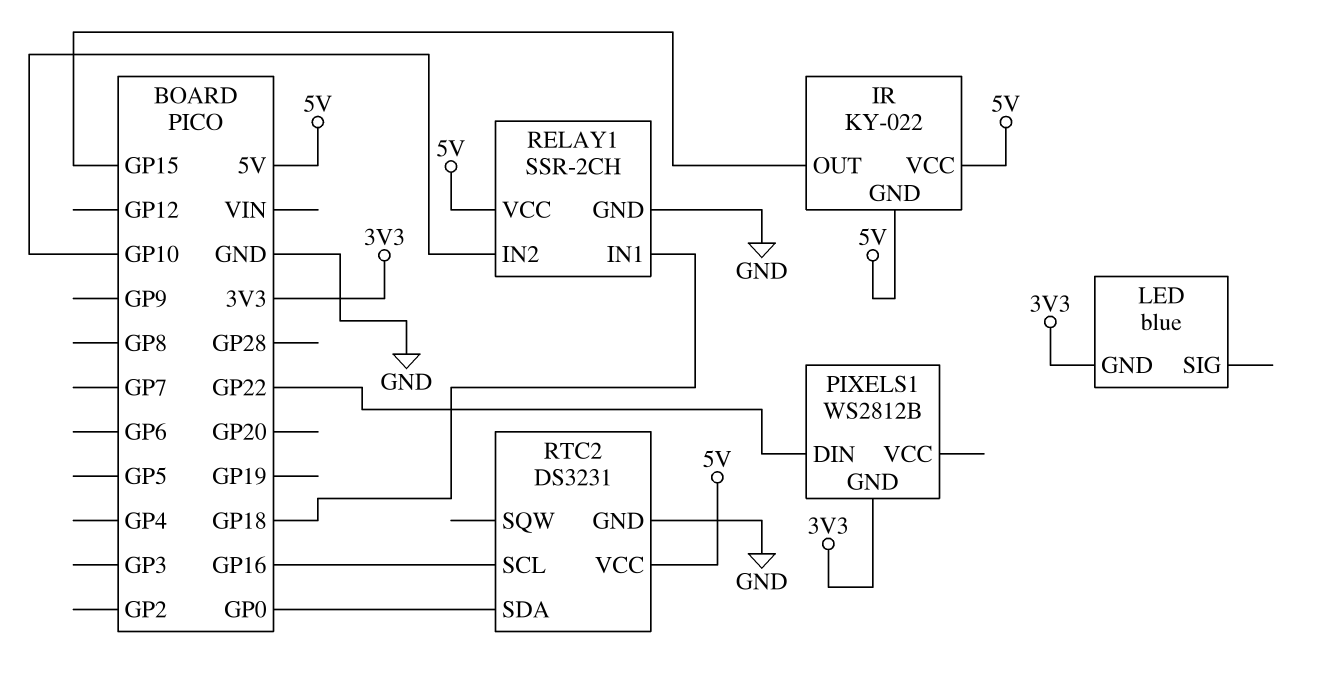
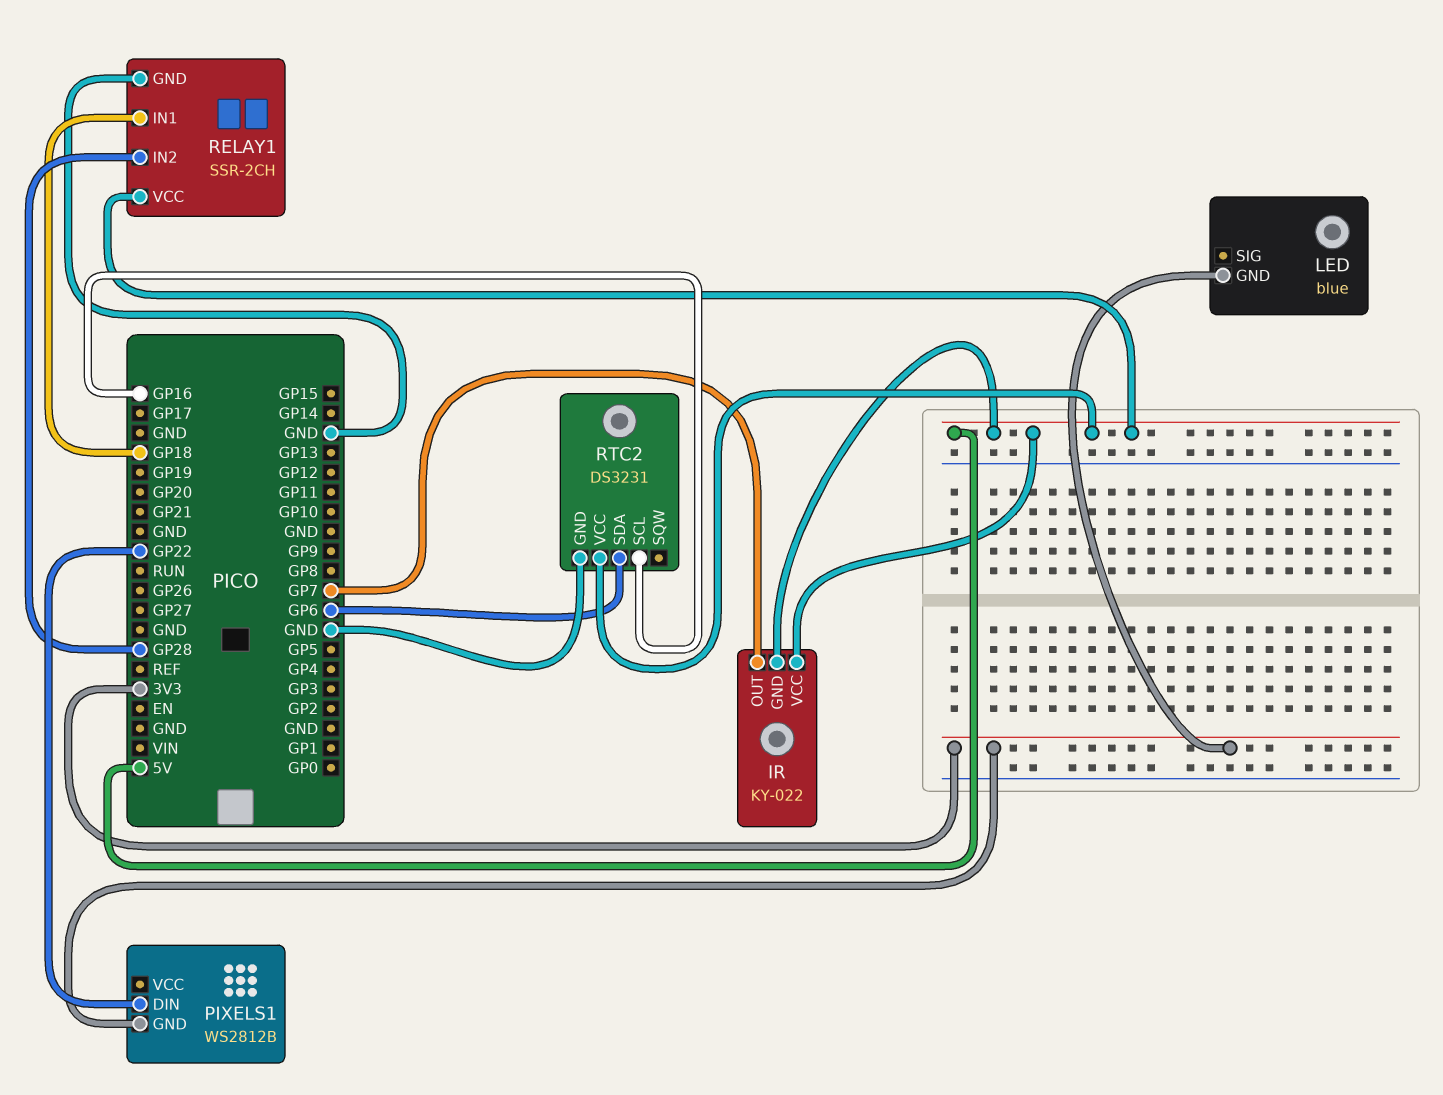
IR pin OUT: GP15 -> GP7
RELAY1 pin IN2: GP10 -> GP28
RTC2 pin SDA: GP0 -> GP6

